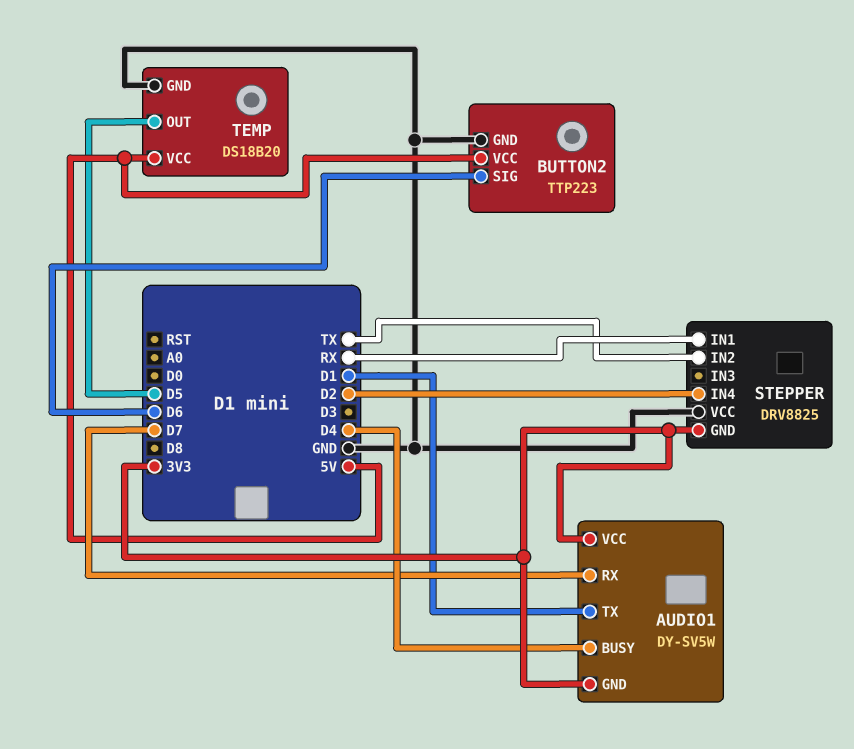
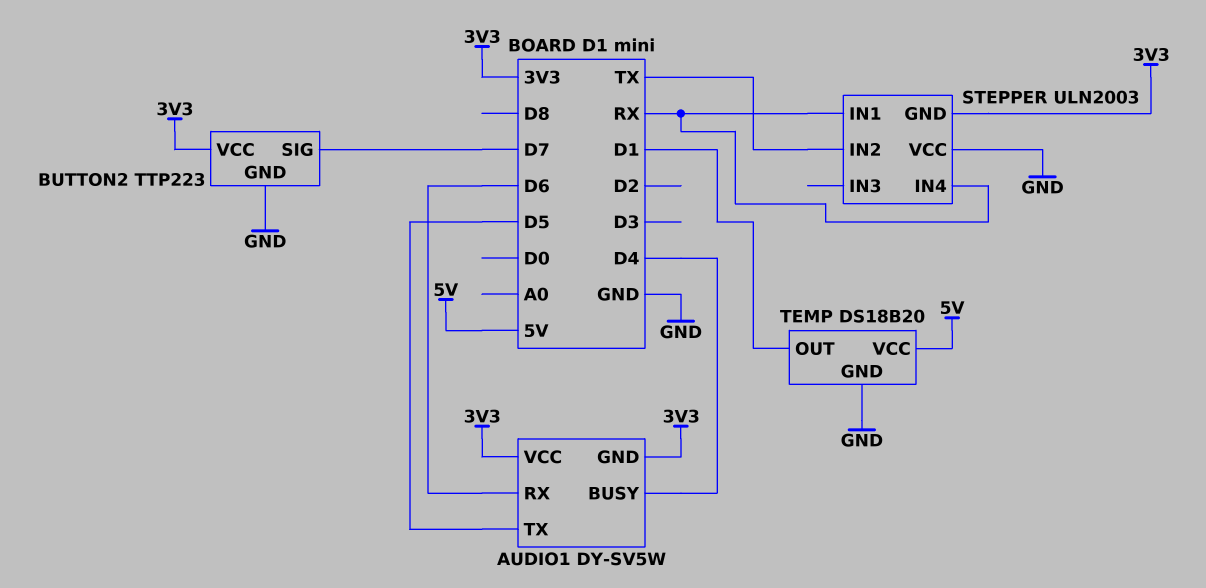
AUDIO1 pin RX: D7 -> D6
AUDIO1 pin TX: D1 -> D5
BUTTON2 pin SIG: D6 -> D7
BUTTON2 pin VCC: 5V -> 3V3
STEPPER: DRV8825 -> ULN2003
STEPPER pin IN4: D2 -> RX
TEMP pin OUT: D5 -> D1

